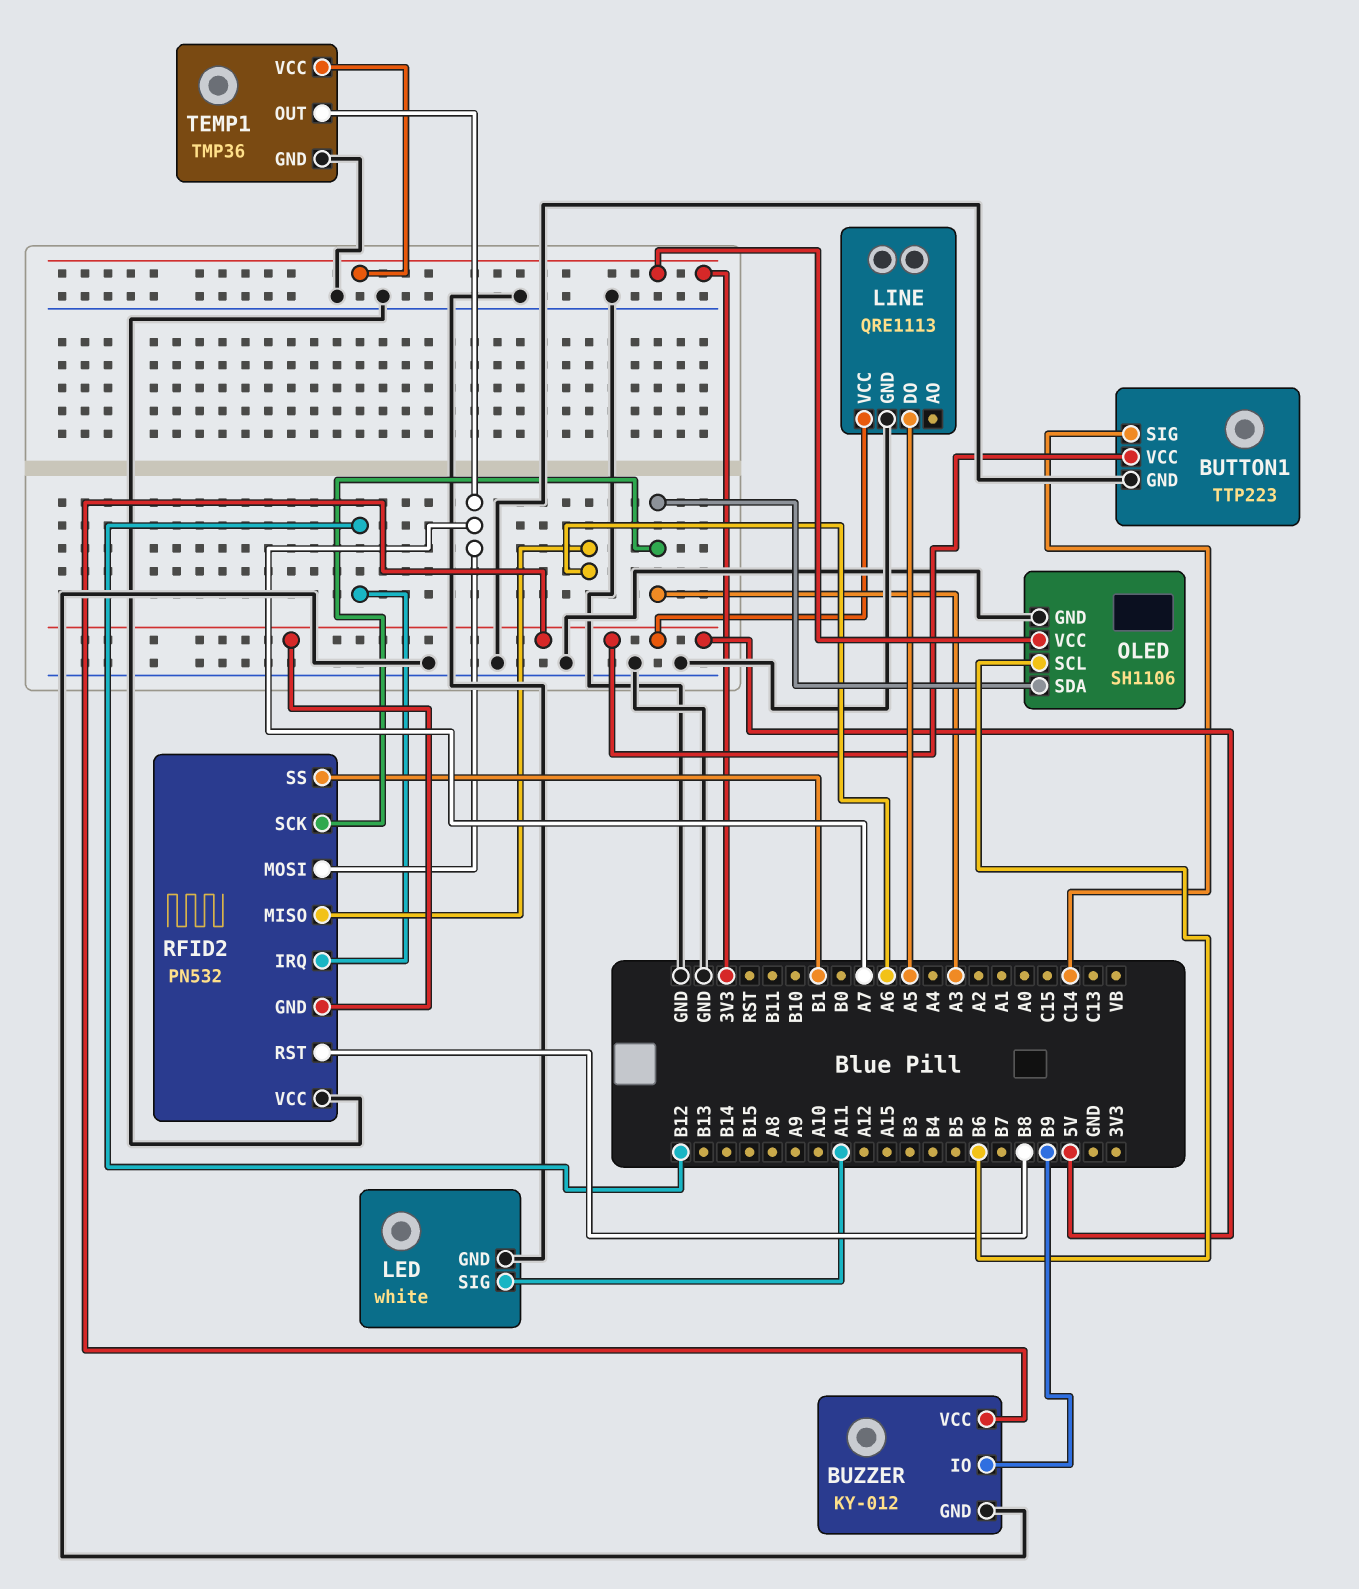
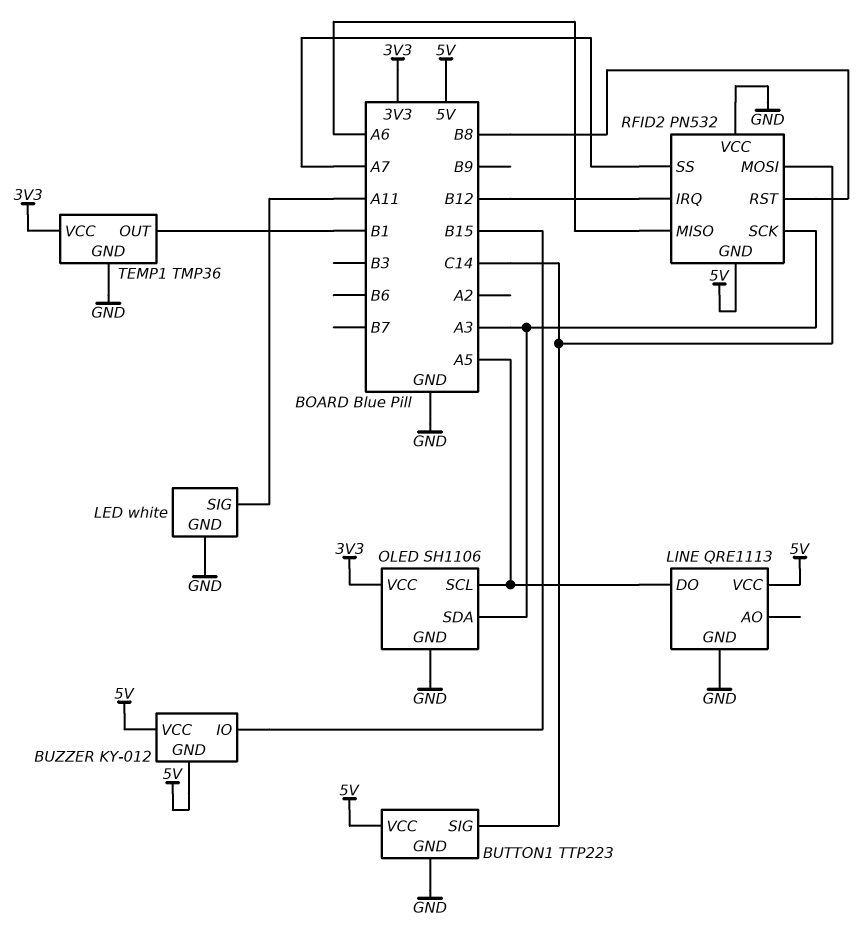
BUZZER pin GND: GND -> 5V
BUZZER pin IO: B9 -> B15
OLED pin SCL: B6 -> A5
RFID2 pin MOSI: A7 -> C14
RFID2 pin SS: B1 -> A7
TEMP1 pin OUT: A7 -> B1

